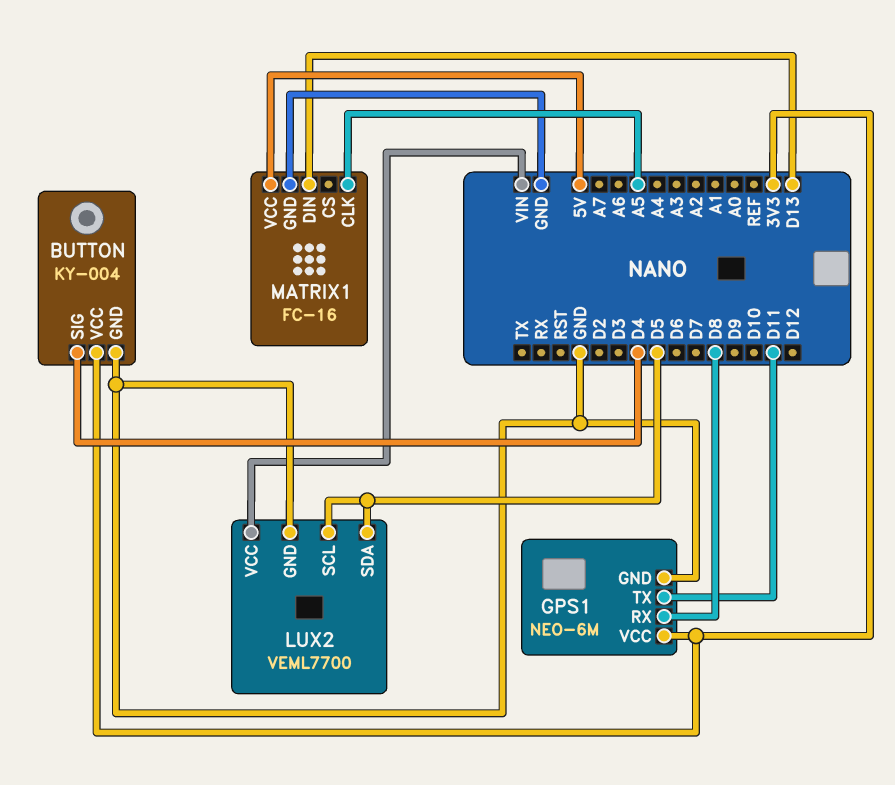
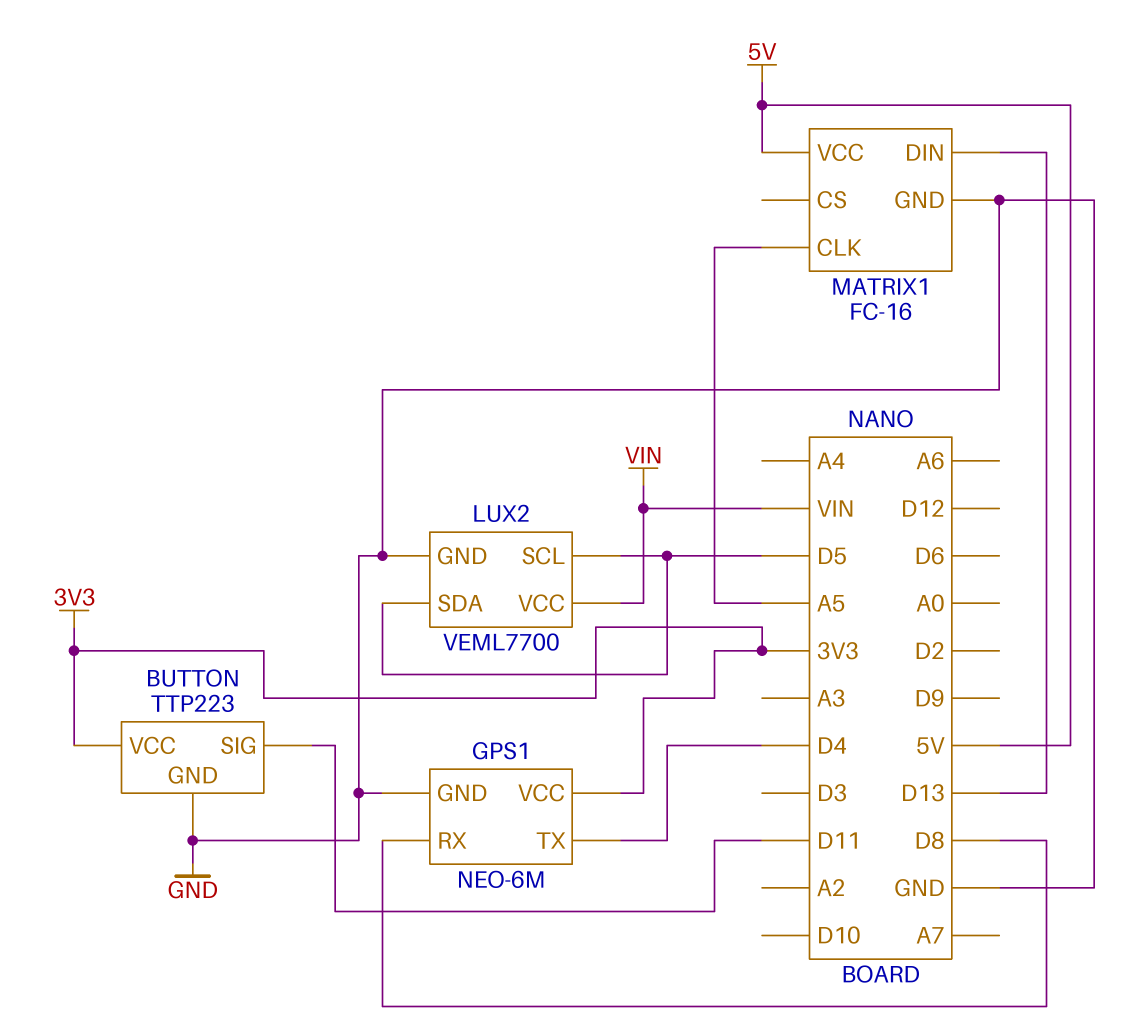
BUTTON: KY-004 -> TTP223
BUTTON pin SIG: D4 -> D11
GPS1 pin TX: D11 -> D4

